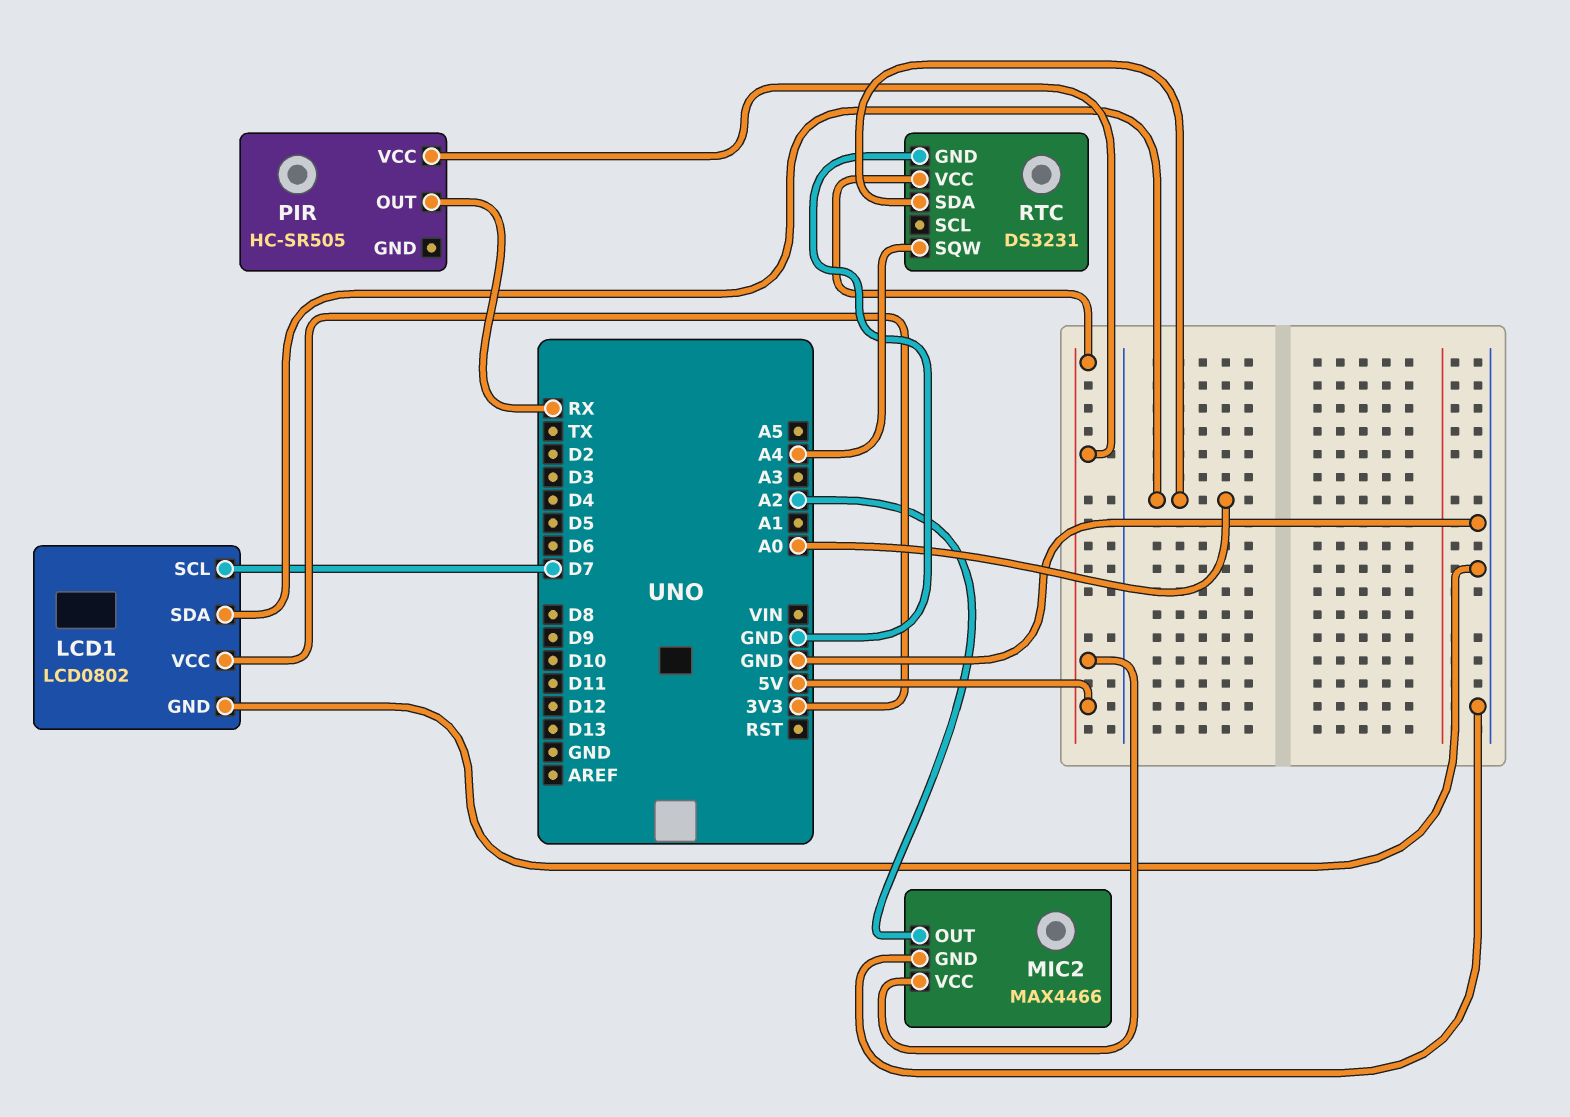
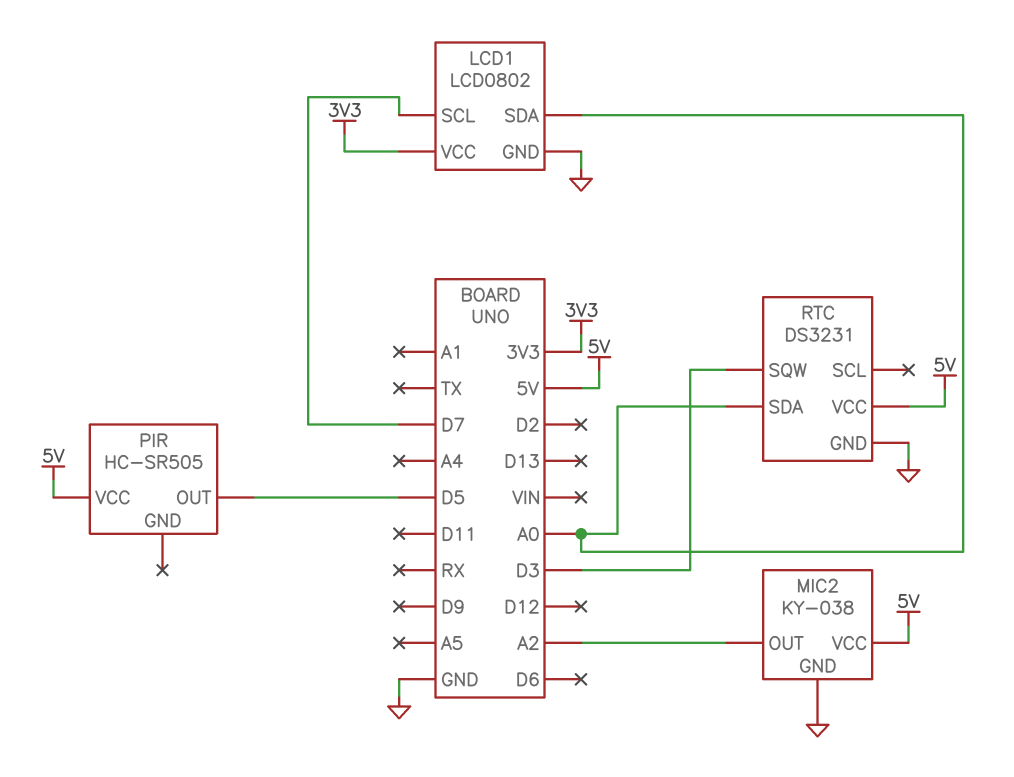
MIC2: MAX4466 -> KY-038
PIR pin OUT: RX -> D5
RTC pin SQW: A4 -> D3

